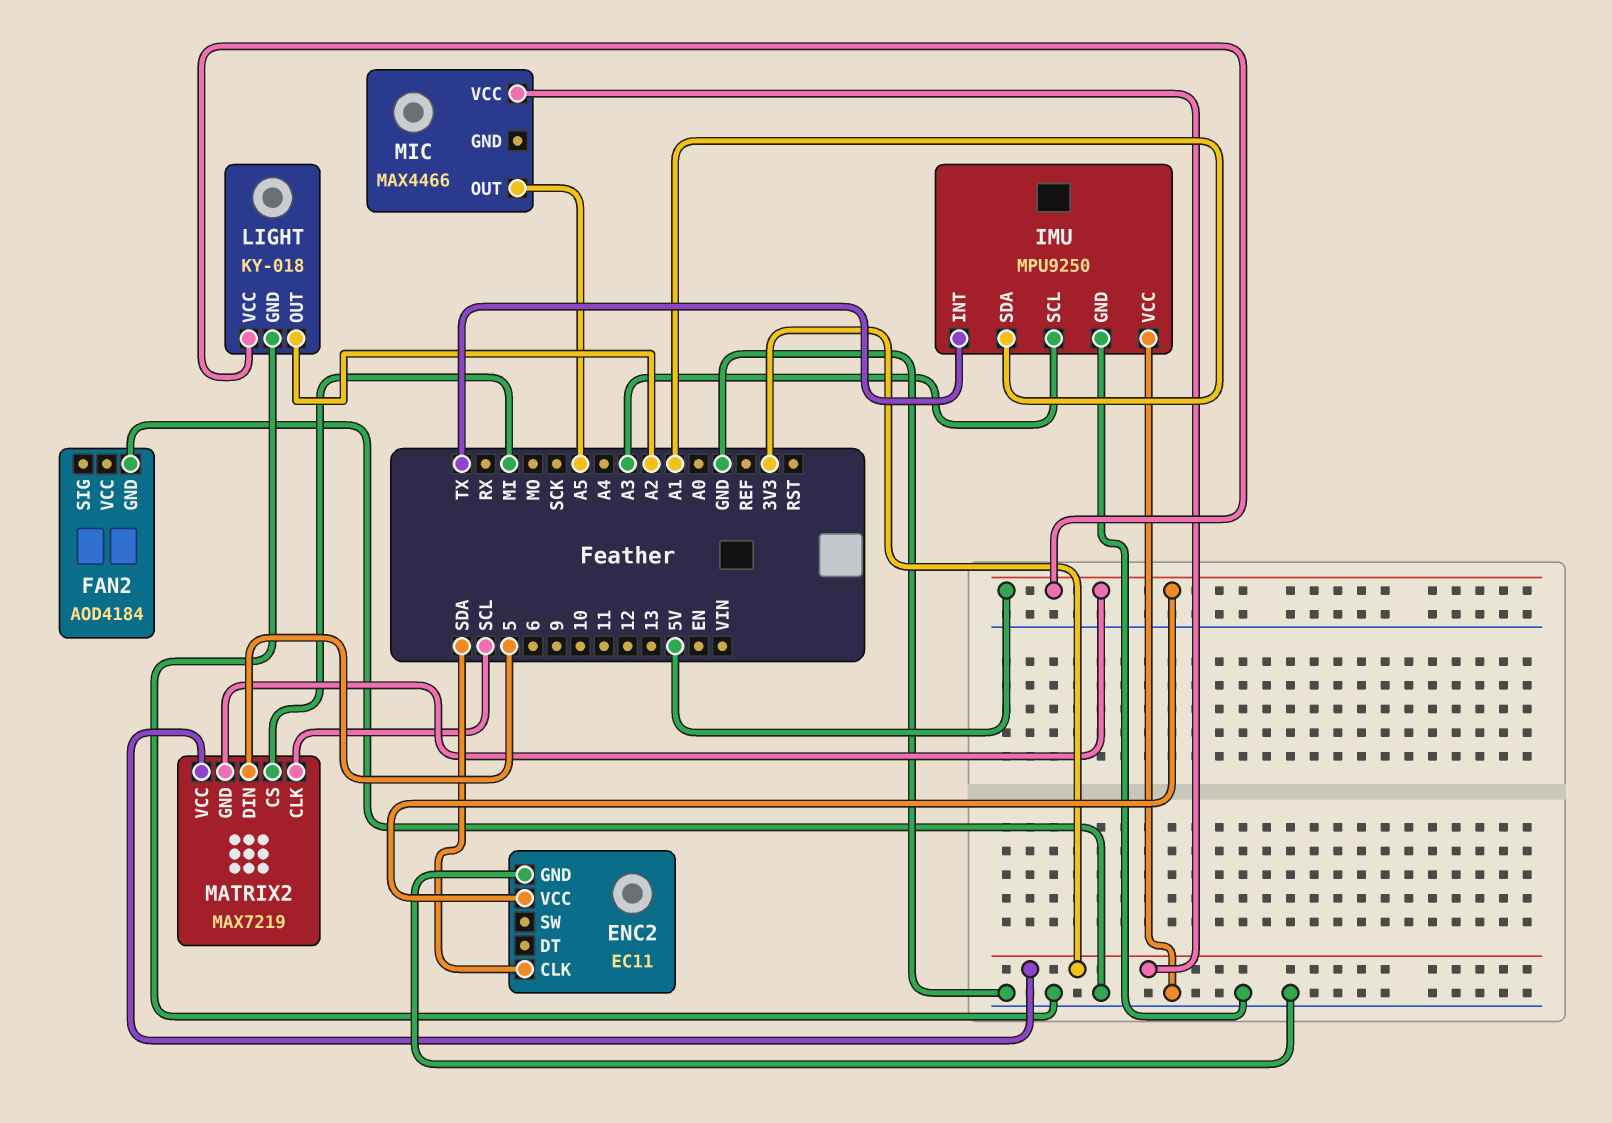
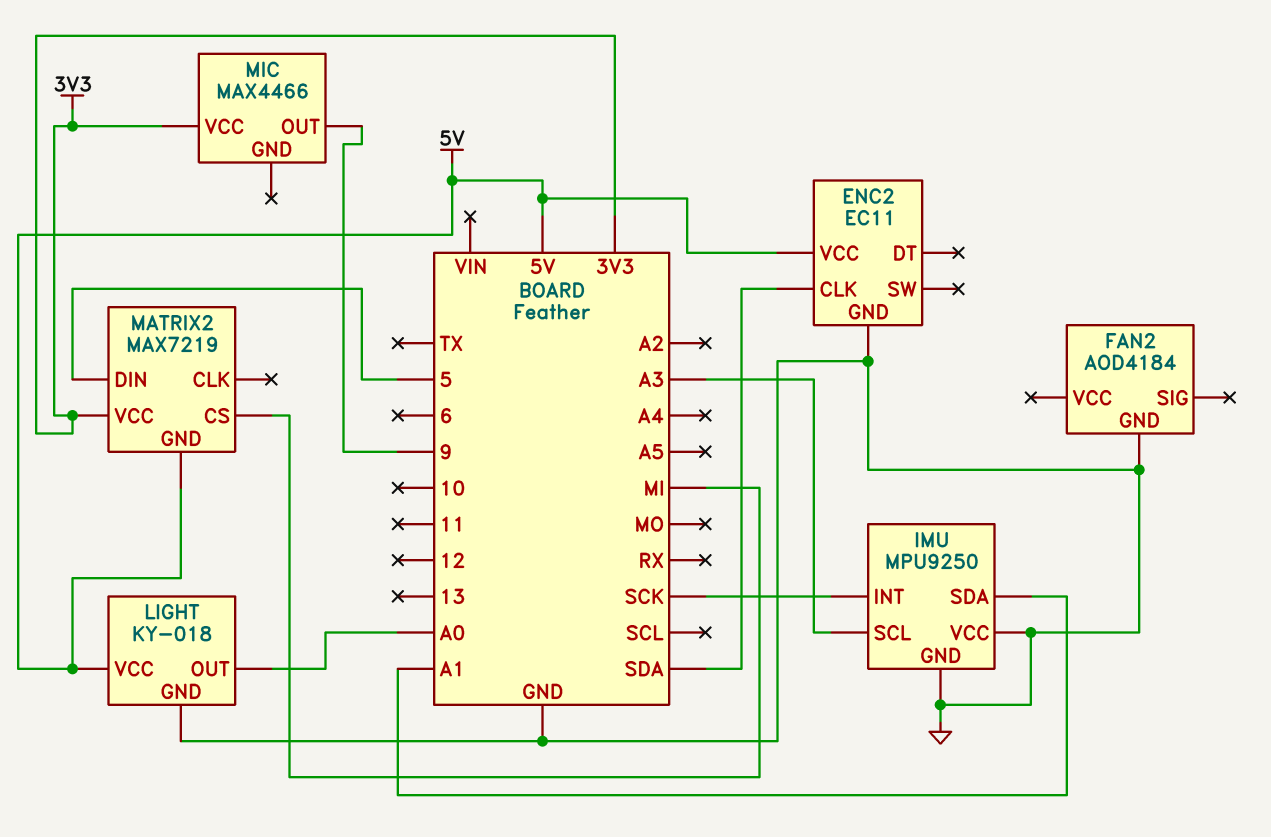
IMU pin INT: TX -> SCK
LIGHT pin OUT: A2 -> A0
MATRIX2 pin CLK: SCL -> none
MIC pin OUT: A5 -> 9

